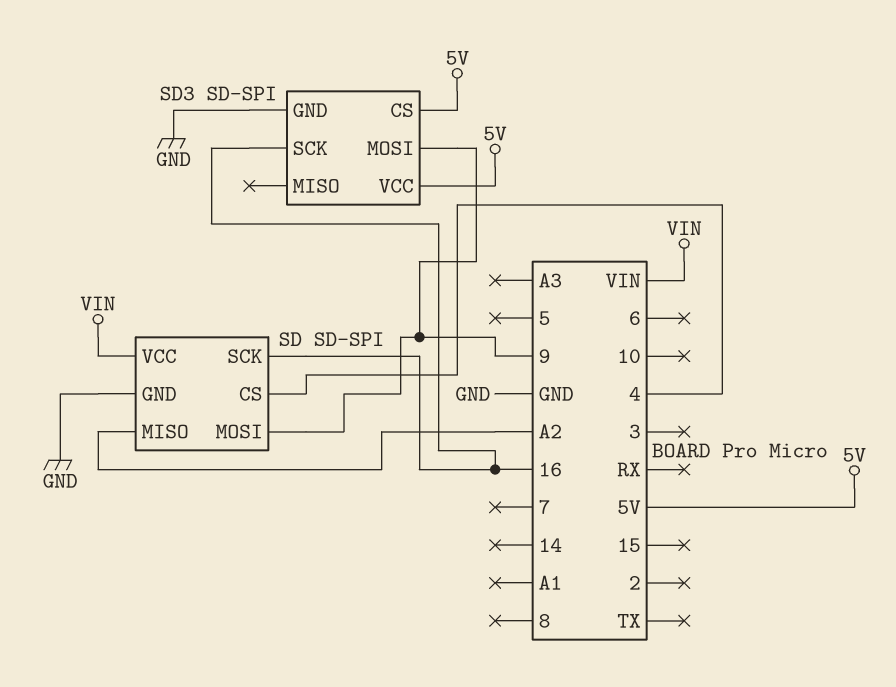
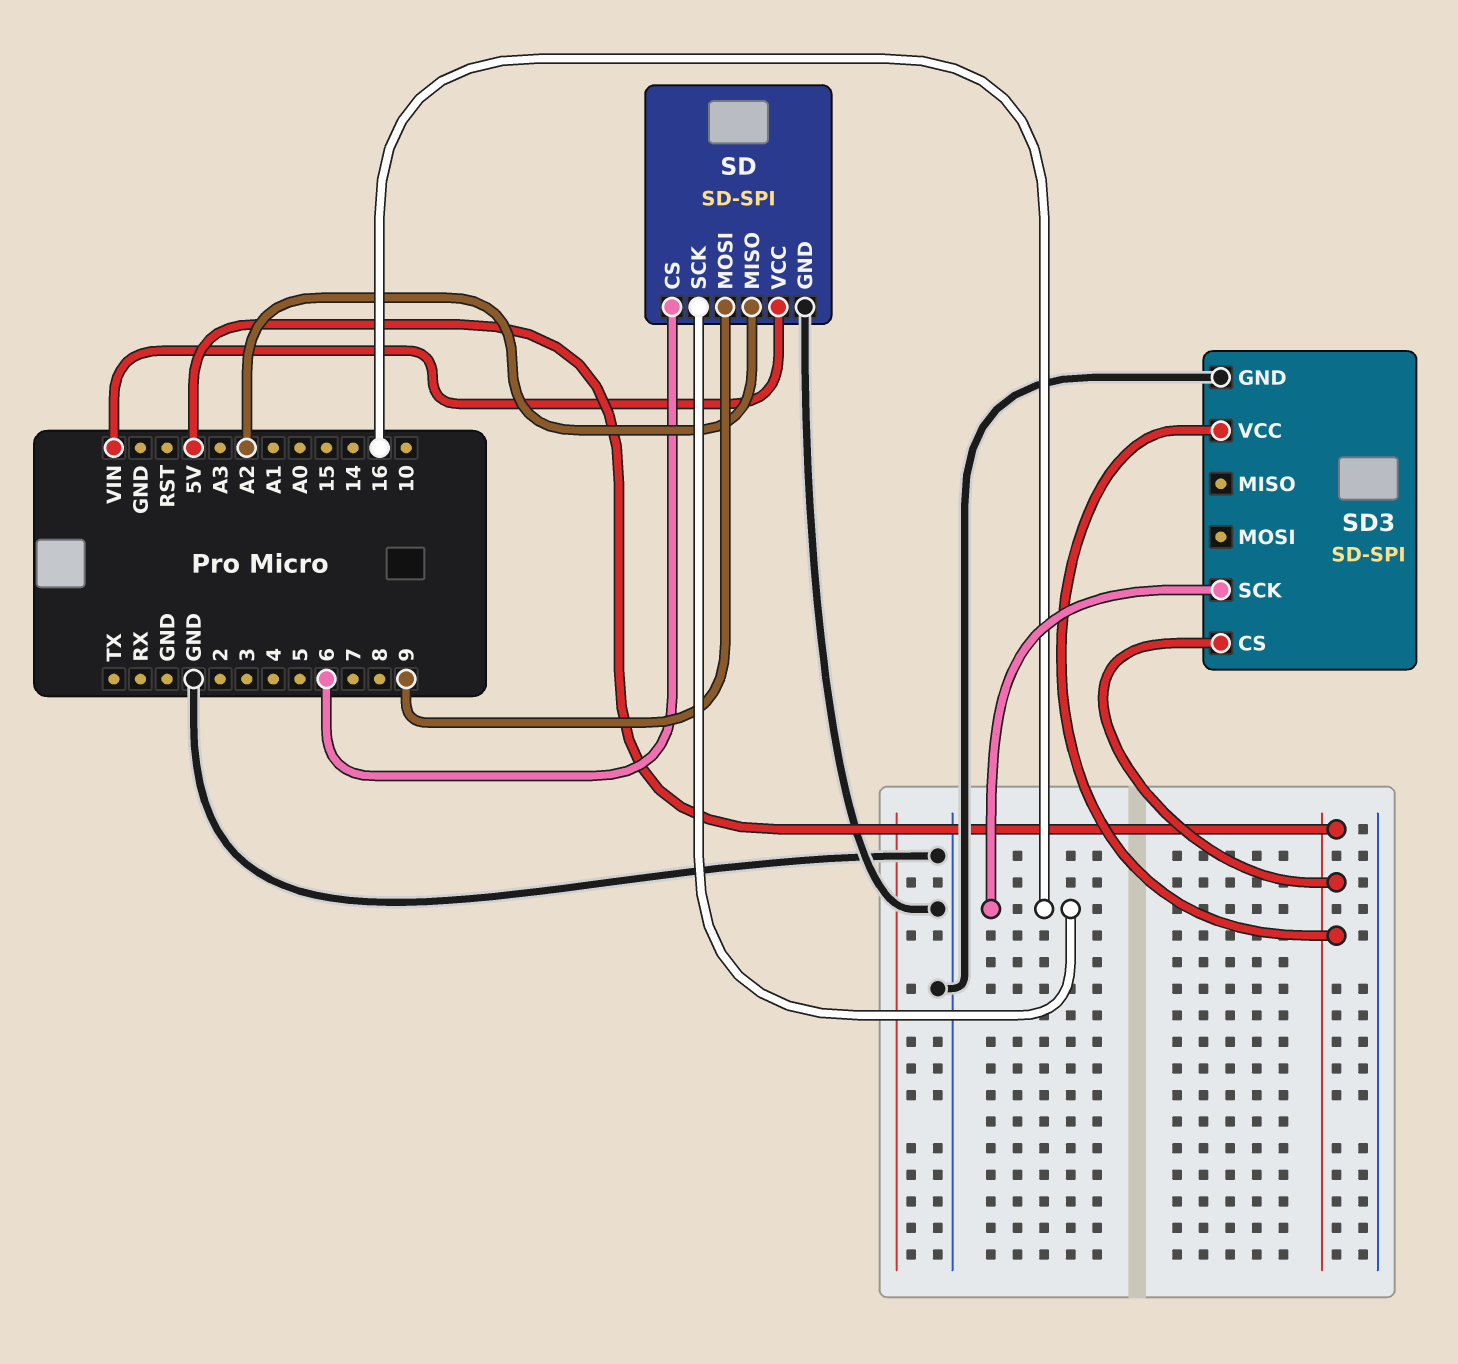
SD pin CS: 4 -> 6
SD3 pin MOSI: 9 -> none

